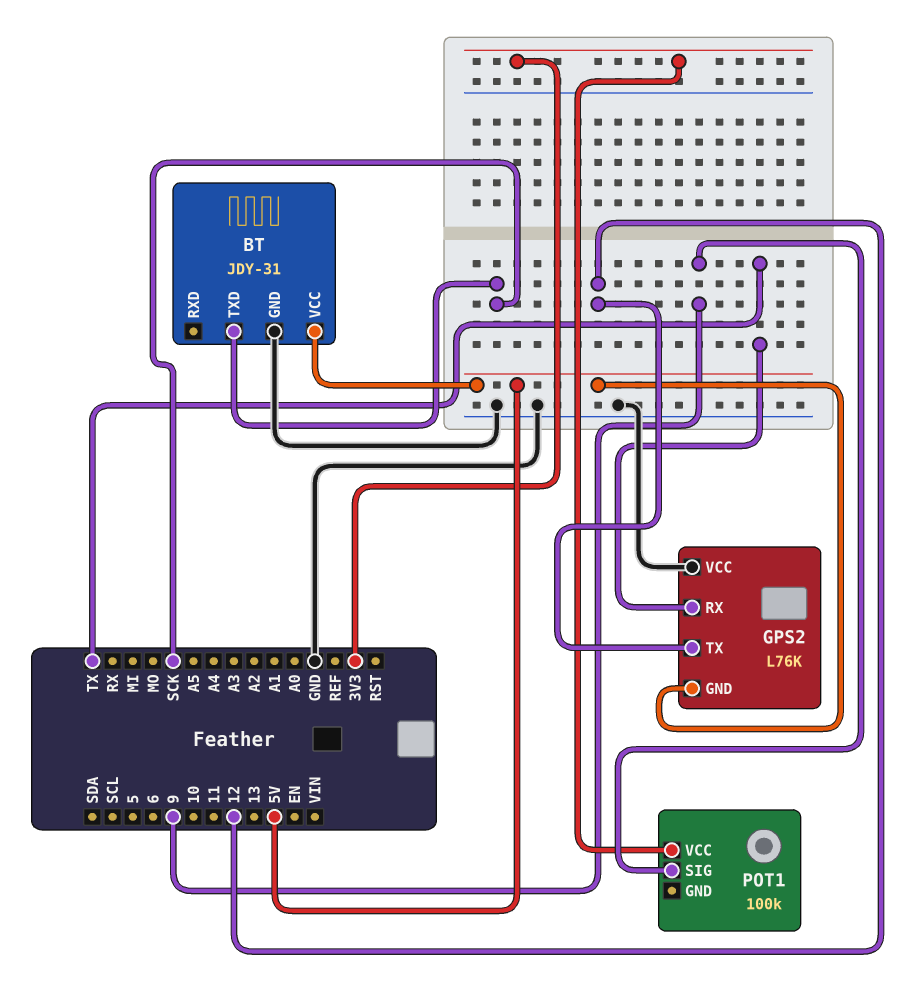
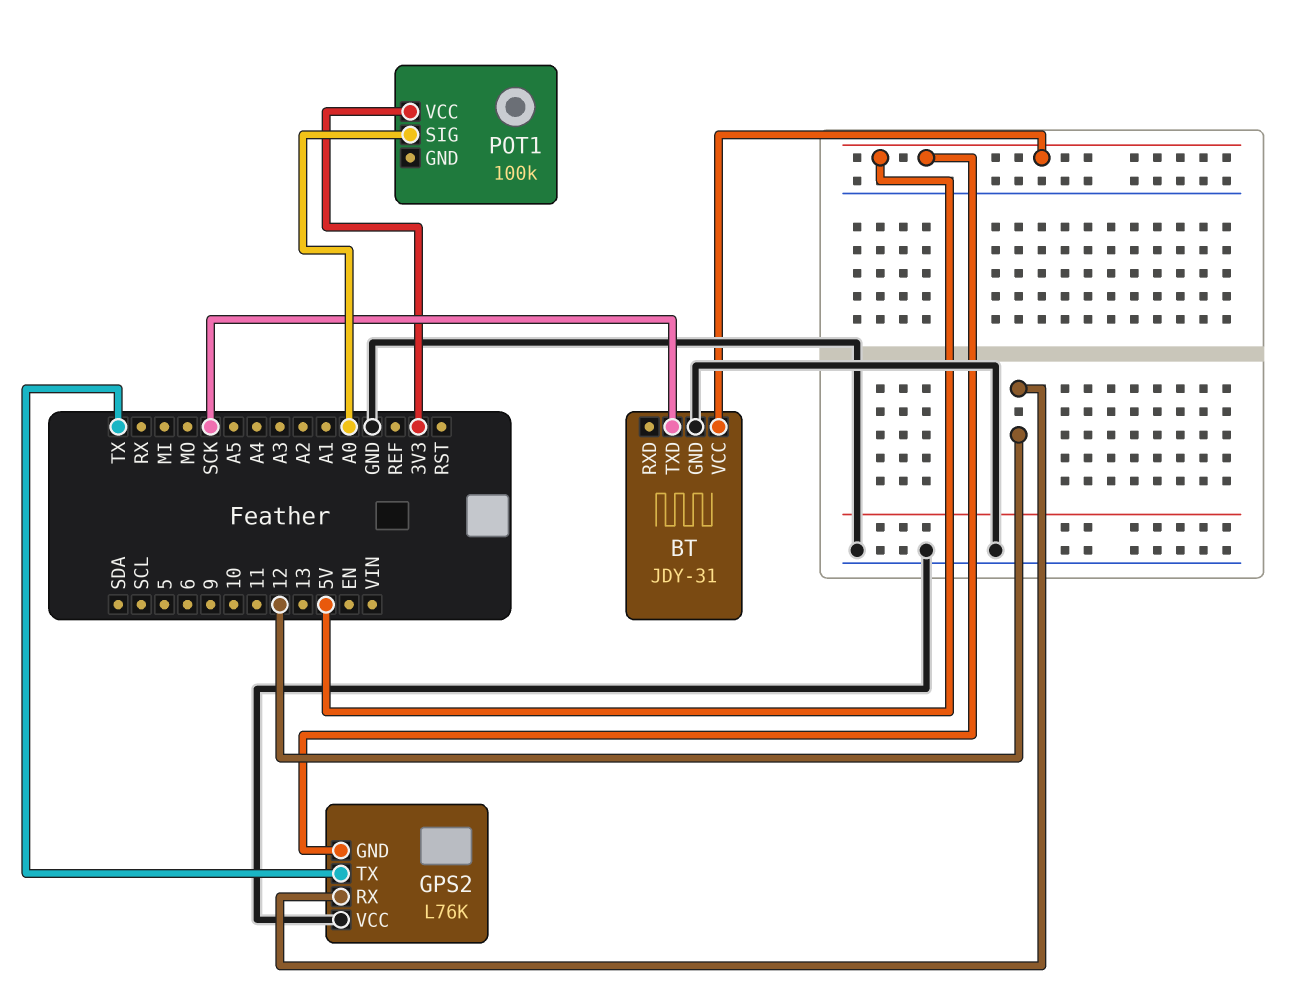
GPS2 pin RX: TX -> 12
GPS2 pin TX: 12 -> TX
POT1 pin SIG: 9 -> A0

